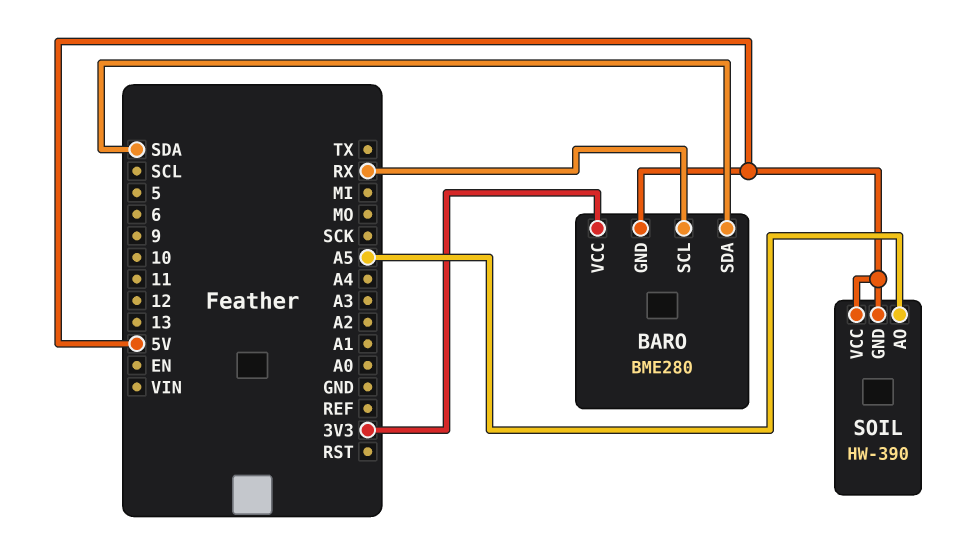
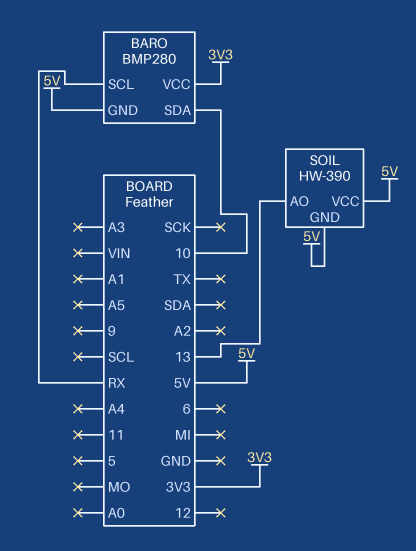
BARO: BME280 -> BMP280
BARO pin SDA: SDA -> 10
SOIL pin AO: A5 -> 13

